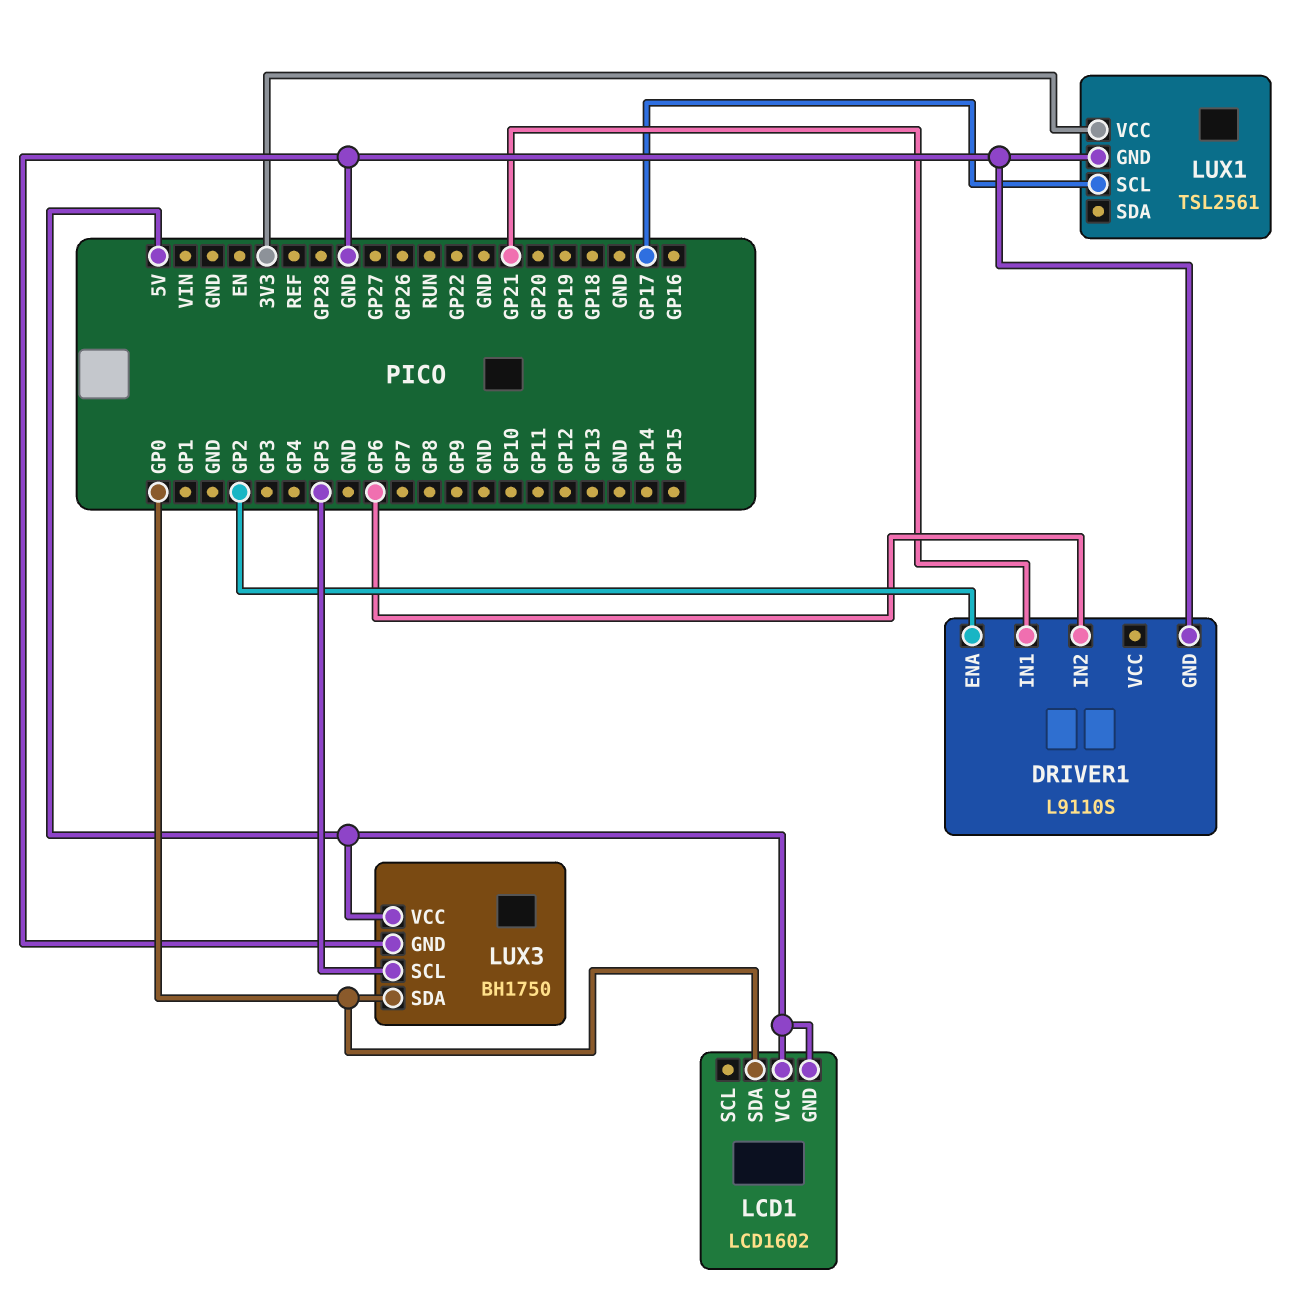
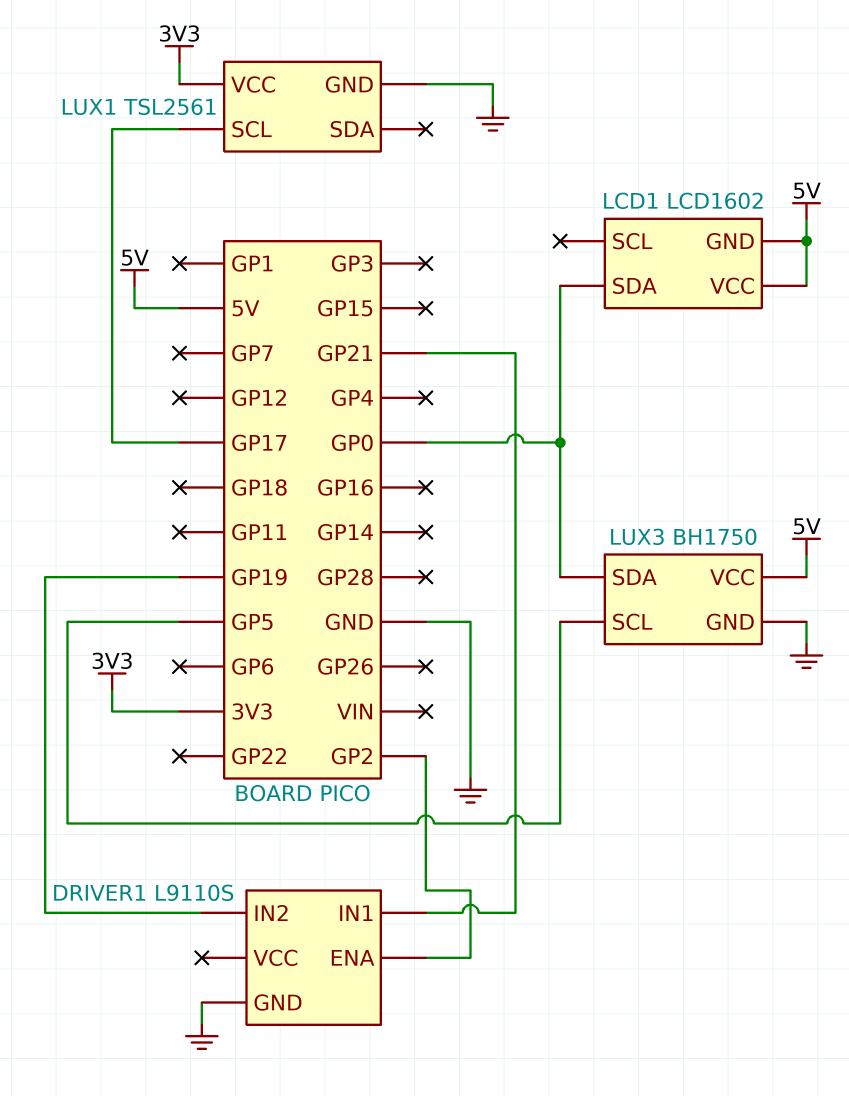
DRIVER1 pin IN2: GP6 -> GP19

